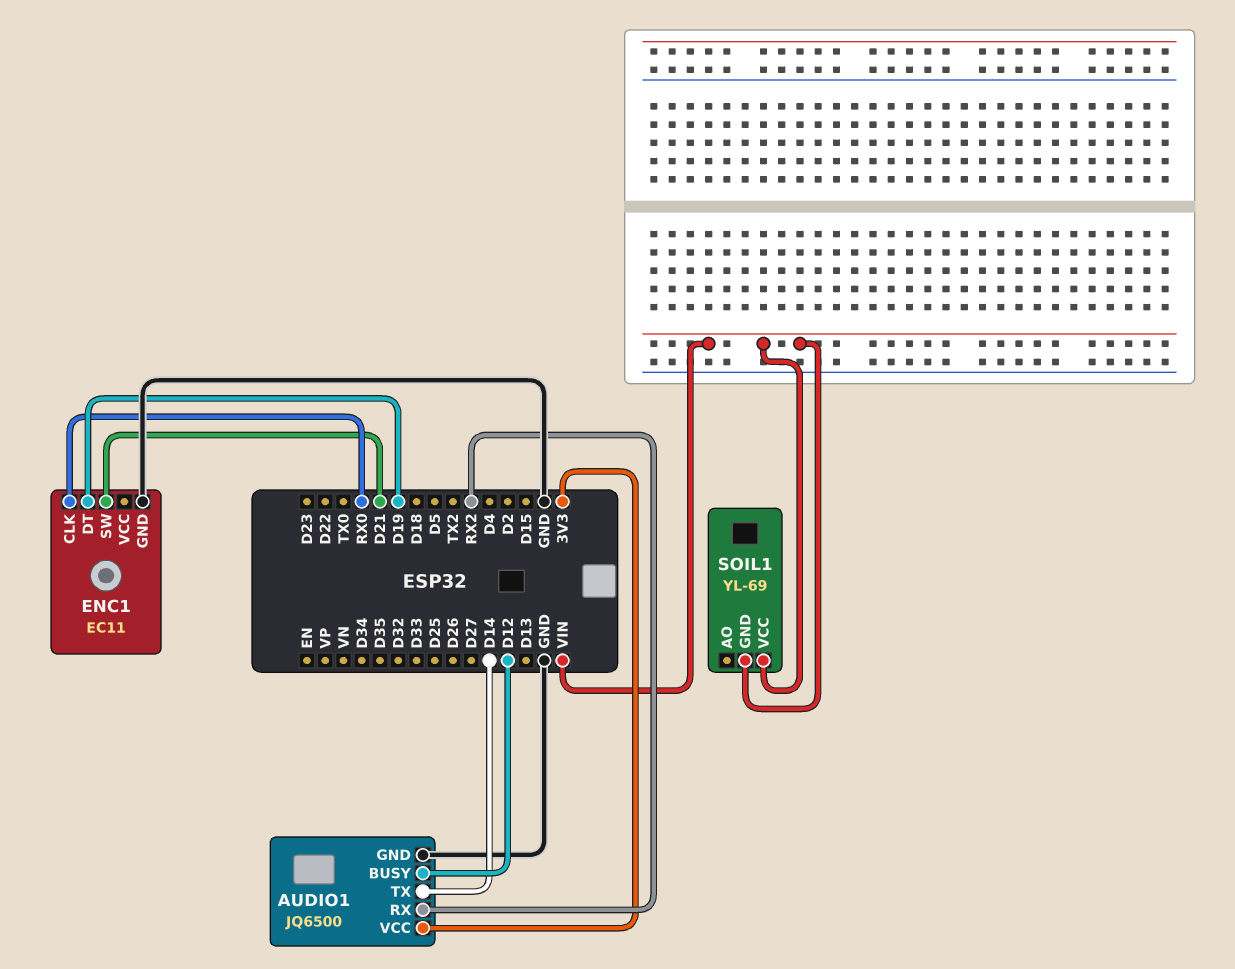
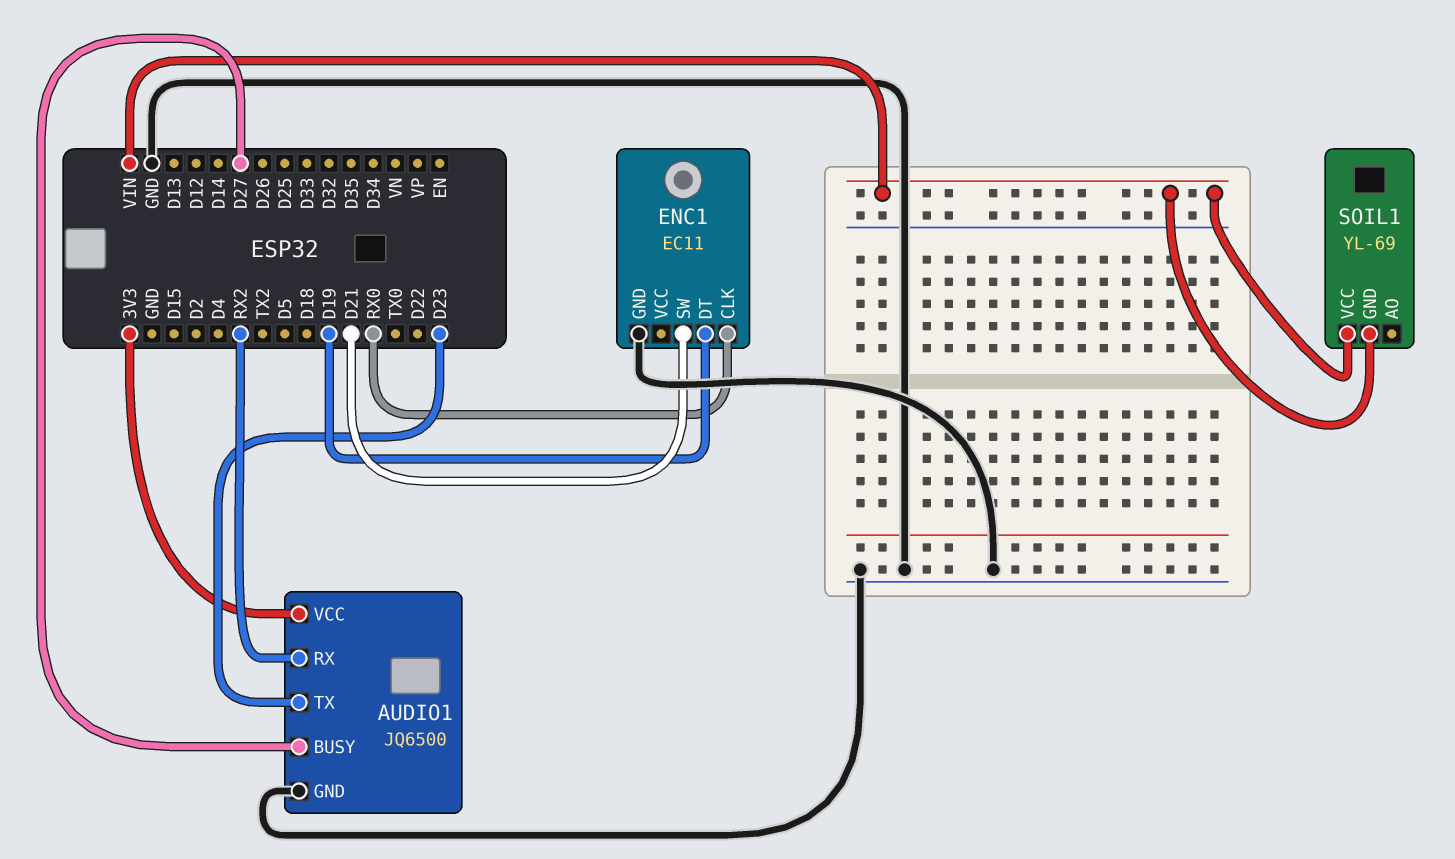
AUDIO1 pin BUSY: D12 -> D27
AUDIO1 pin TX: D14 -> D23

